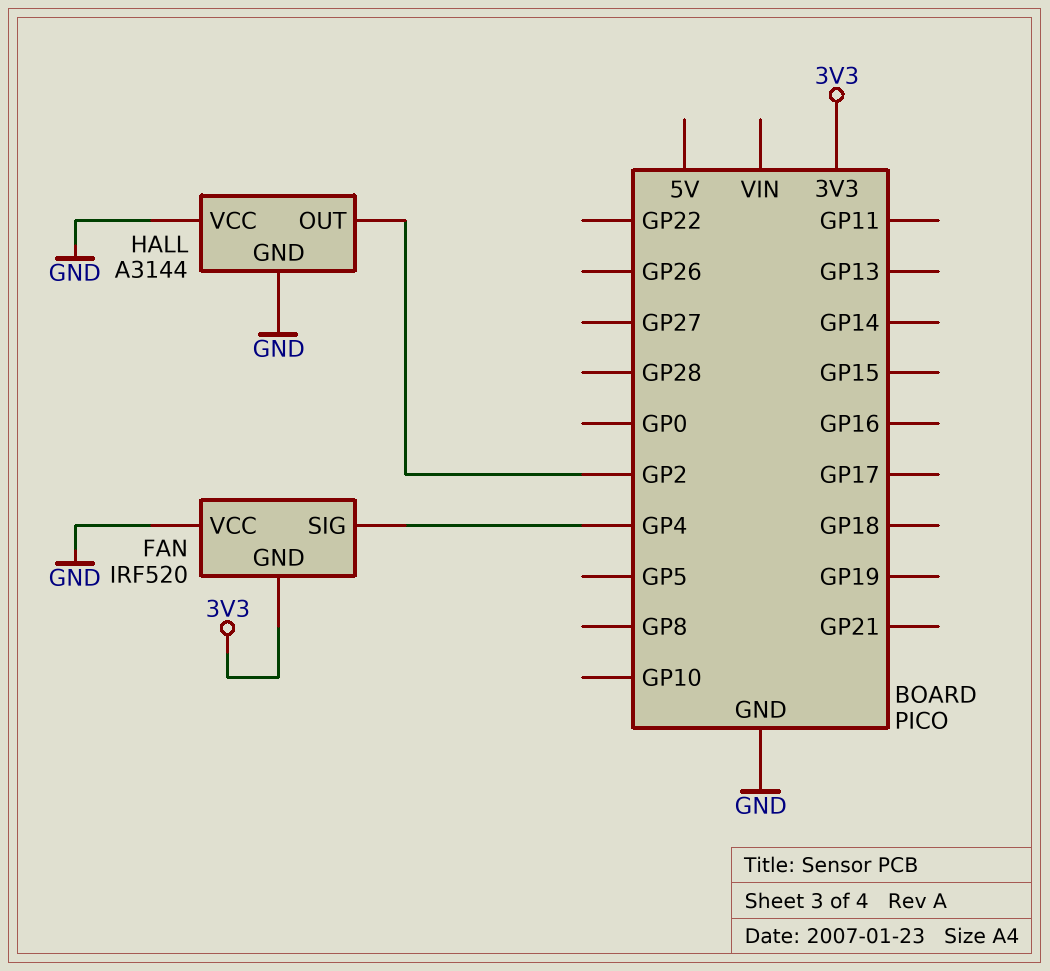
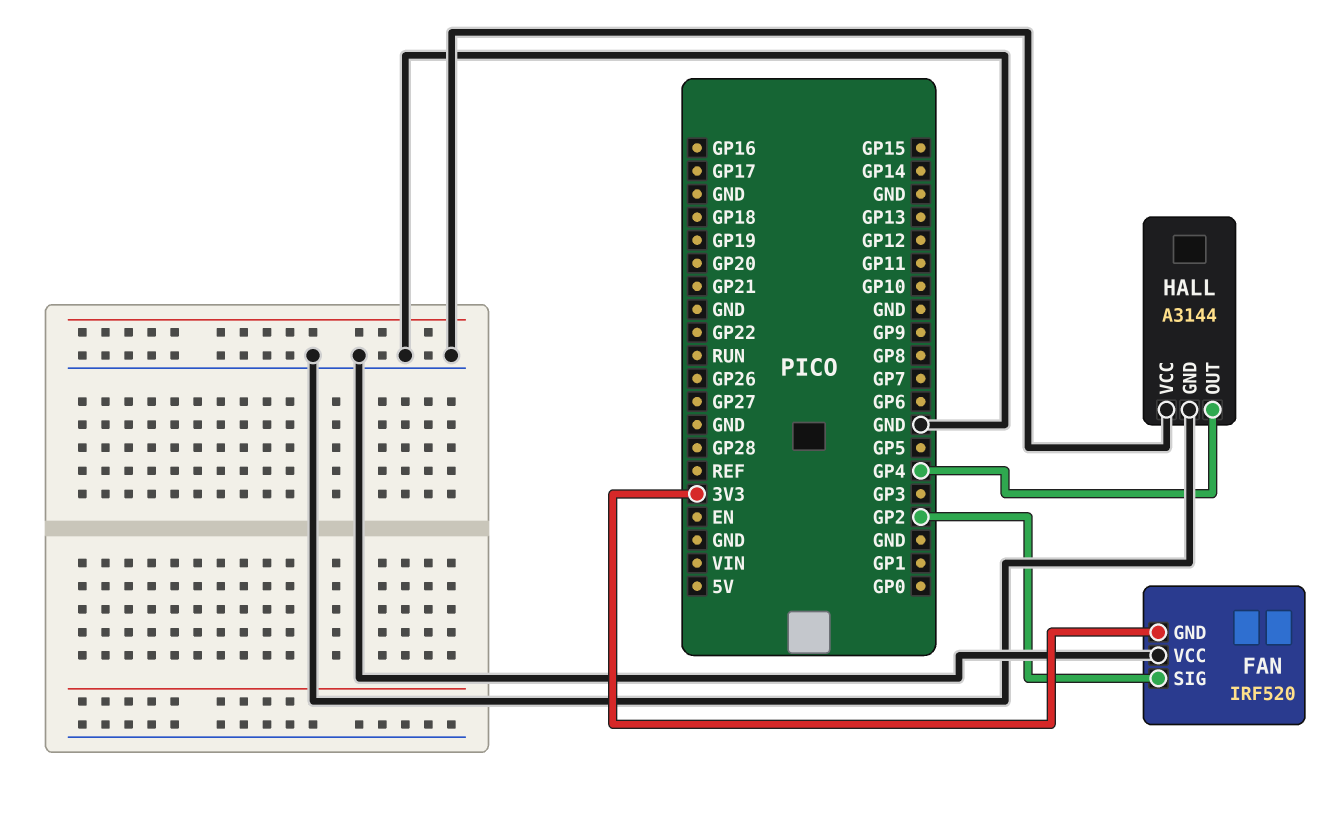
FAN pin SIG: GP4 -> GP2
HALL pin OUT: GP2 -> GP4

